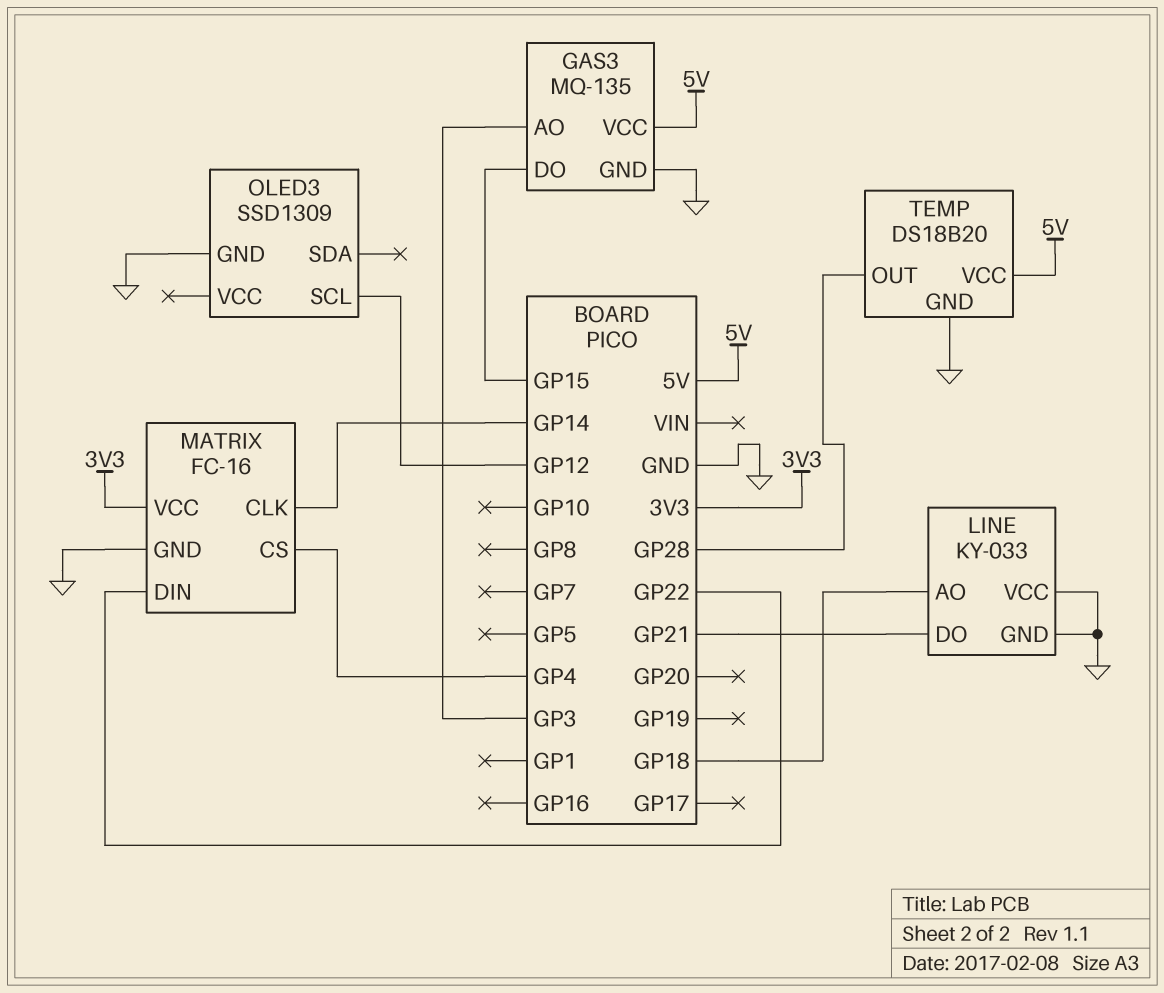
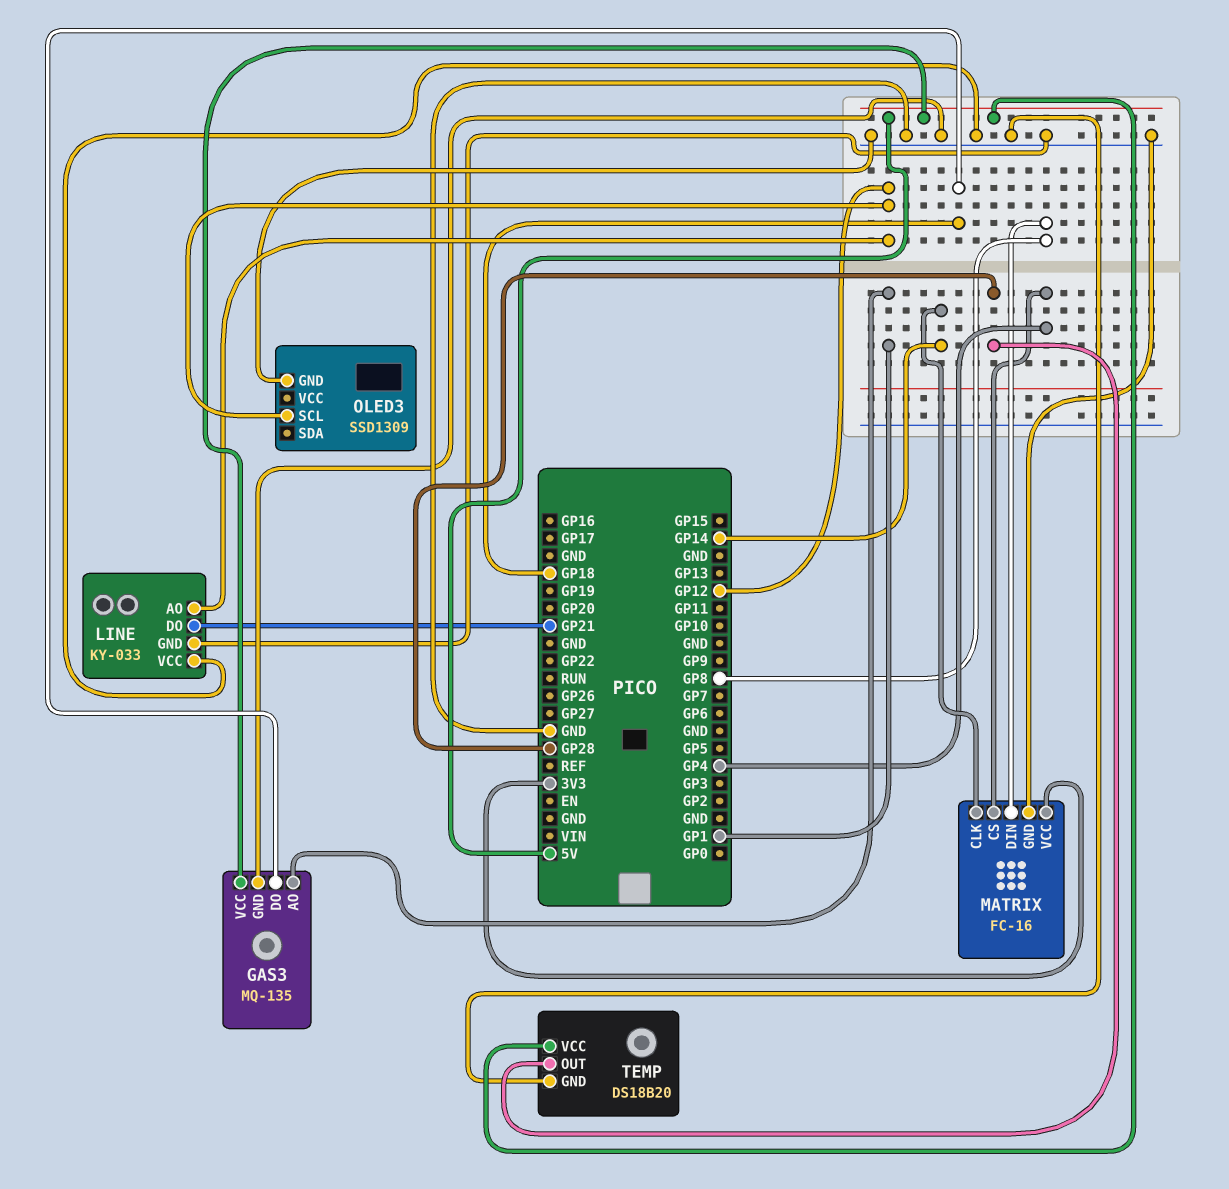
GAS3 pin AO: GP3 -> GP1
GAS3 pin DO: GP15 -> GP18
LINE pin AO: GP18 -> GP12
MATRIX pin DIN: GP22 -> GP8

